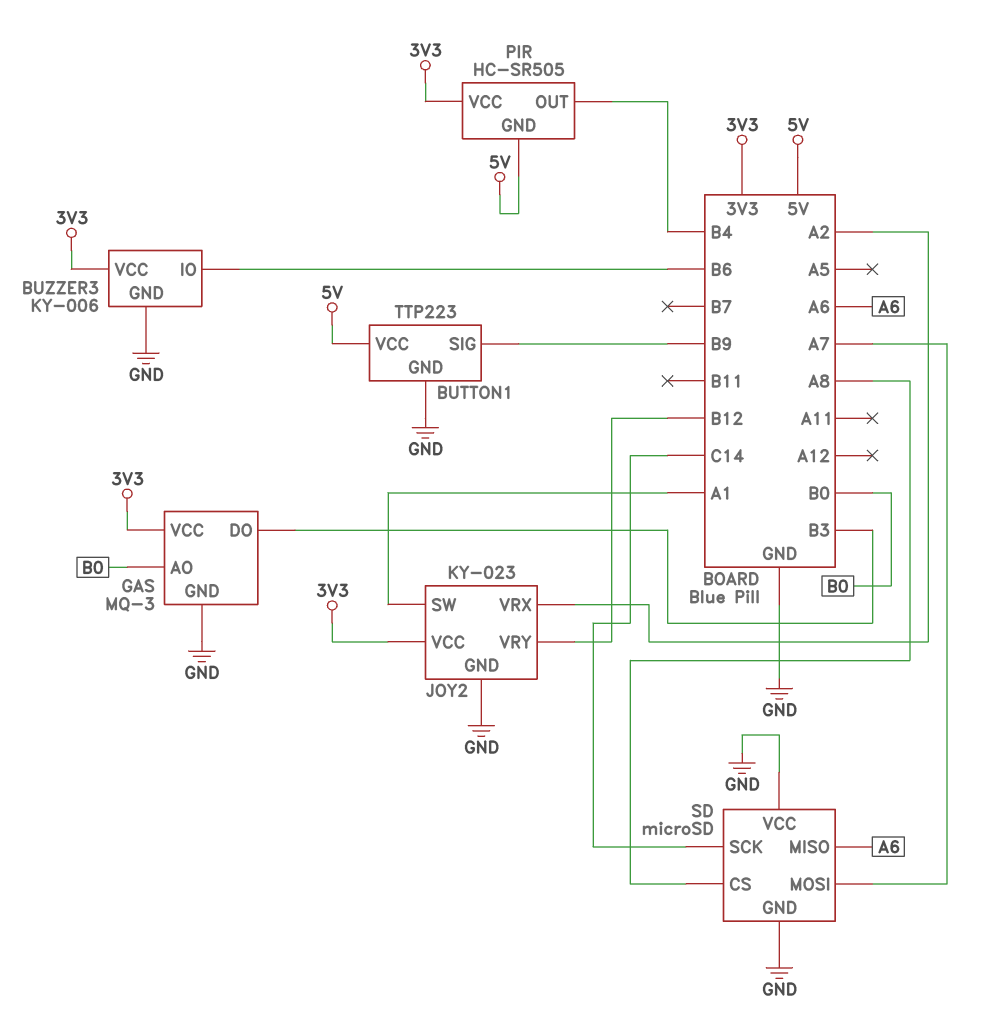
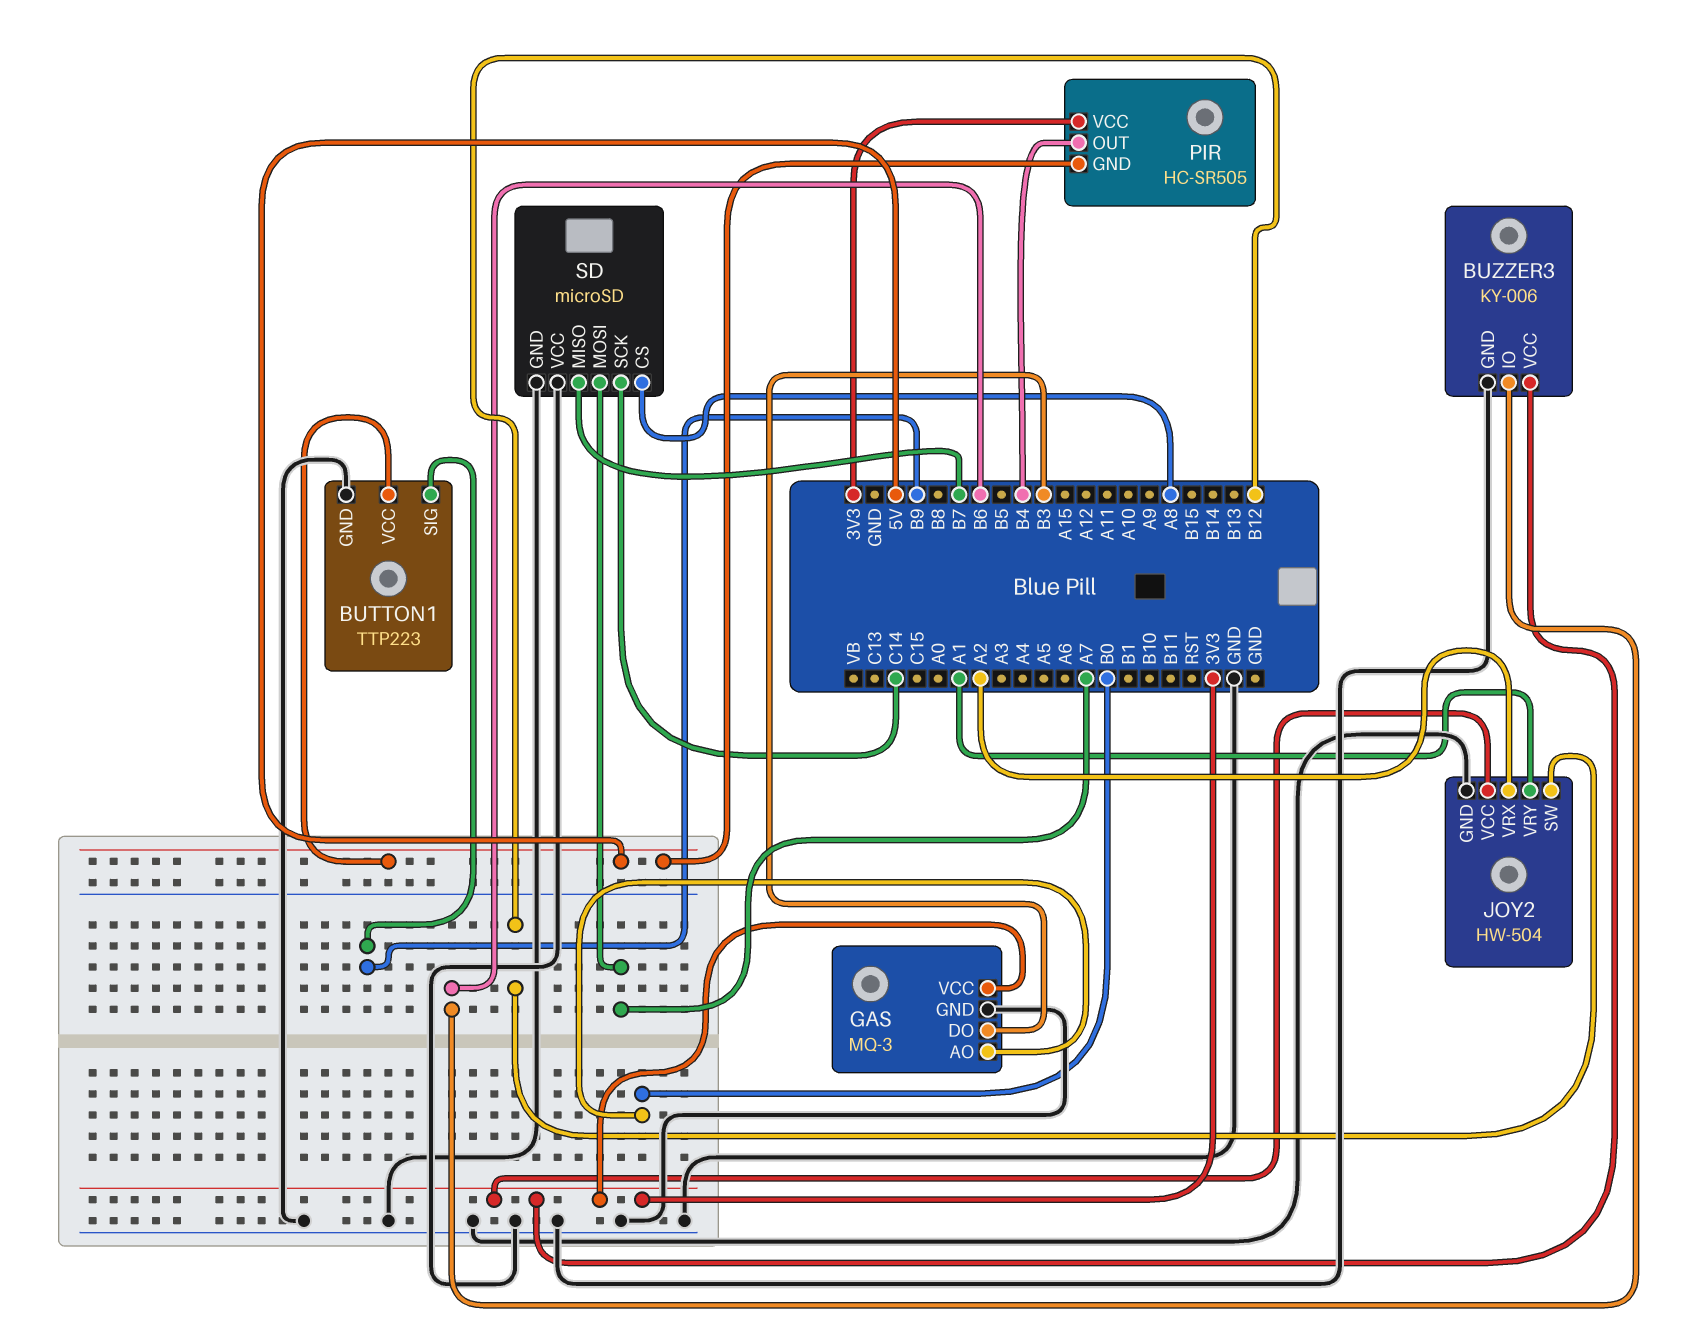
JOY2: KY-023 -> HW-504
JOY2 pin SW: A1 -> B12
JOY2 pin VRY: B12 -> A1
SD pin MISO: A6 -> B7

